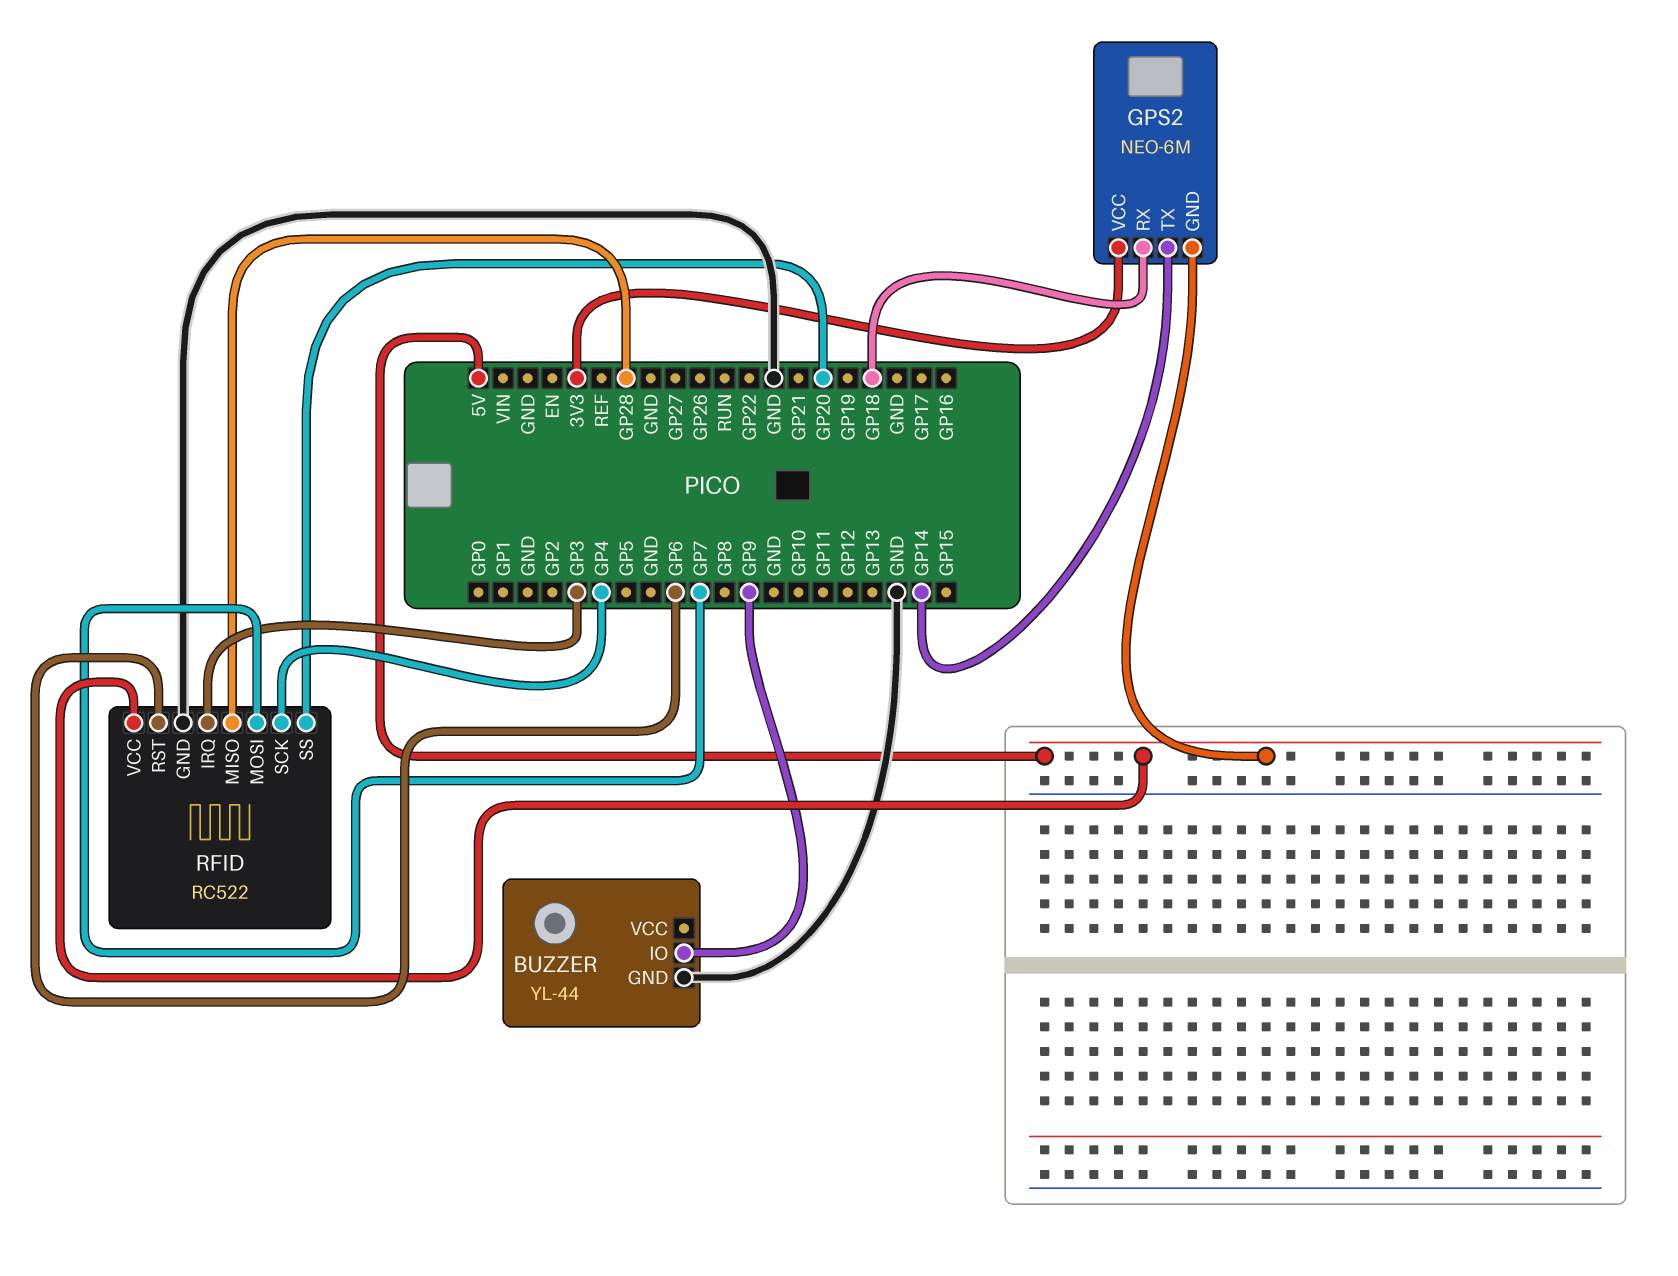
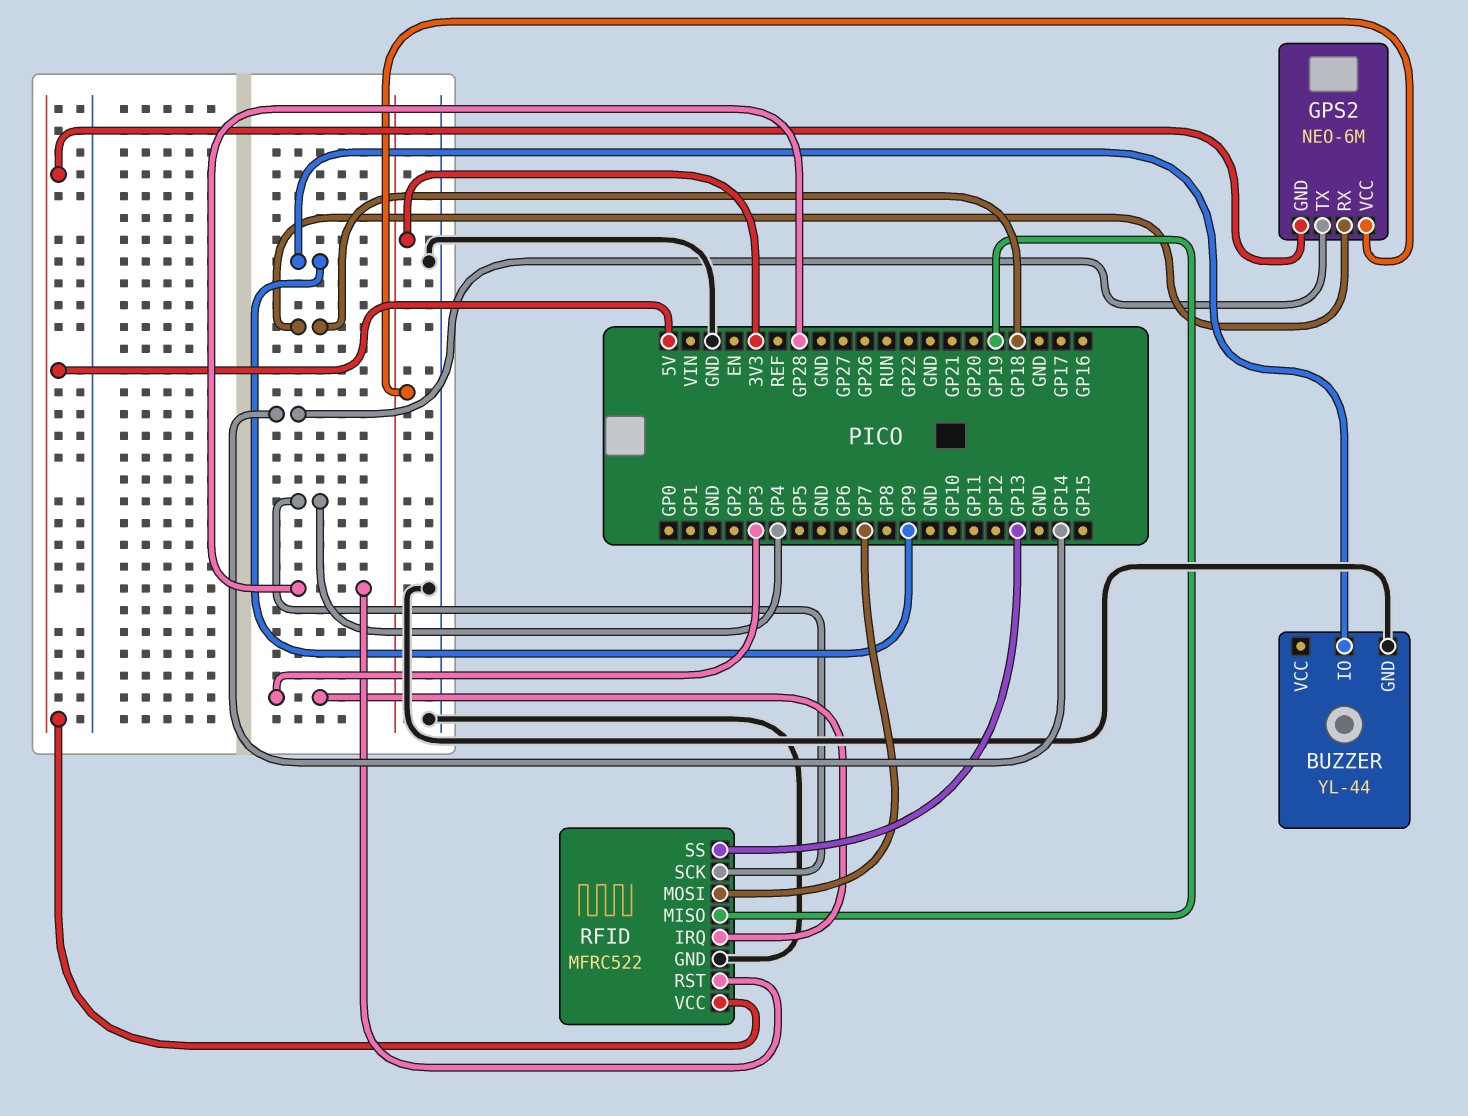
RFID: RC522 -> MFRC522
RFID pin MISO: GP28 -> GP19
RFID pin RST: GP6 -> GP28
RFID pin SS: GP20 -> GP13

